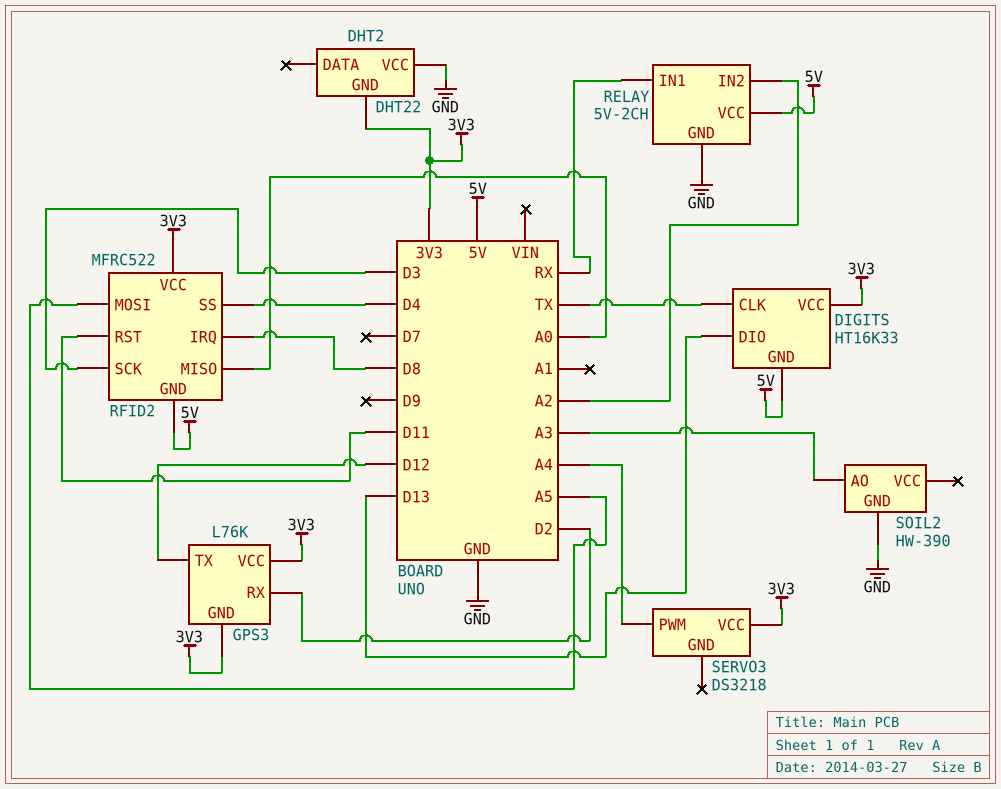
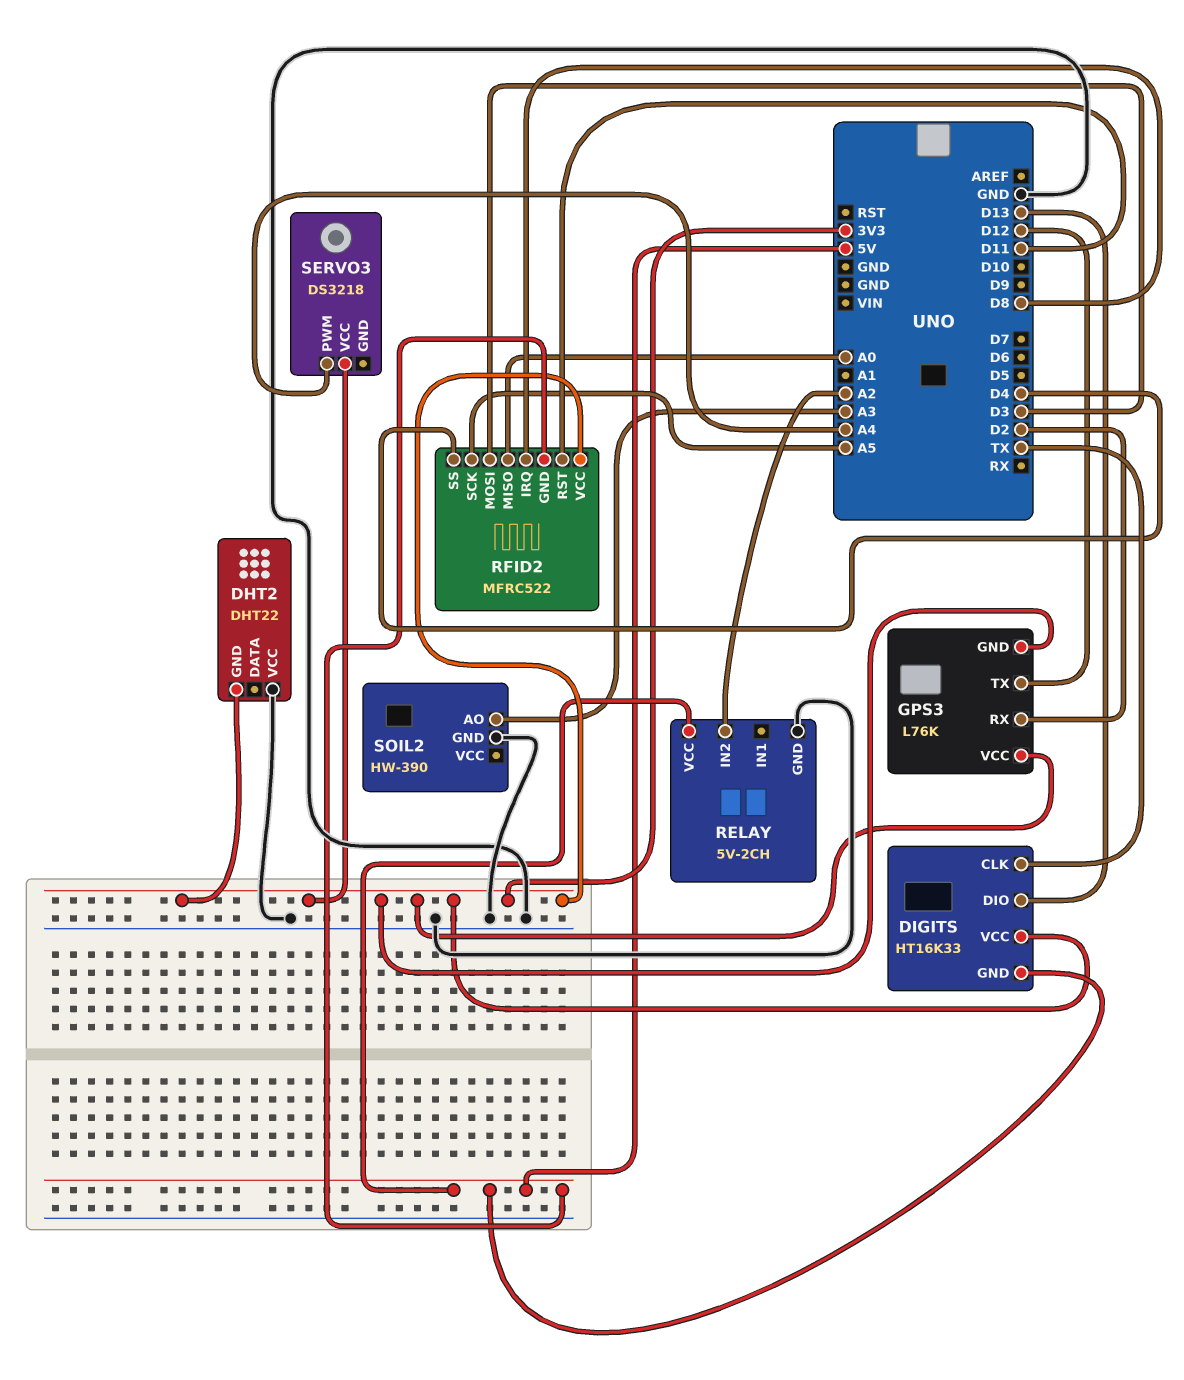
RELAY pin IN1: RX -> none
RFID2 pin MOSI: A5 -> D3
RFID2 pin SCK: D3 -> A5

